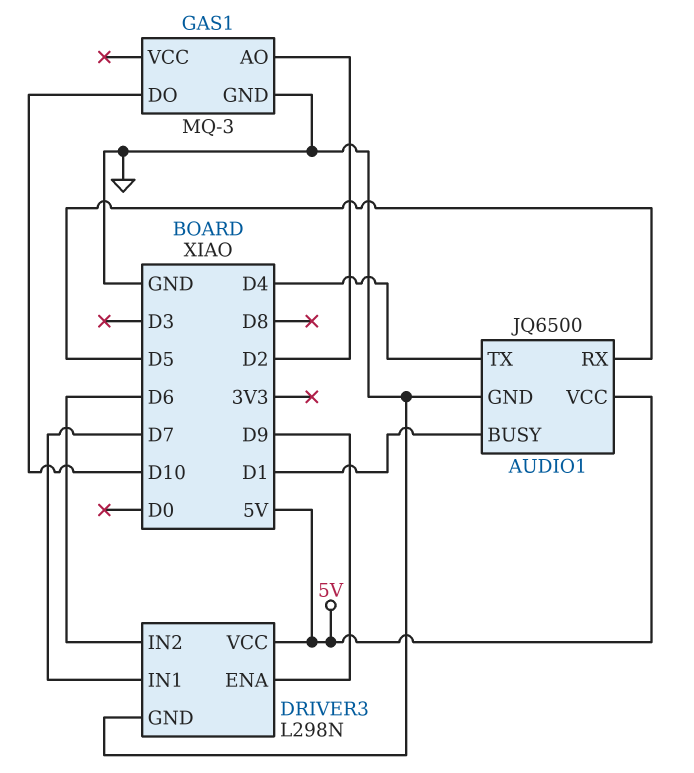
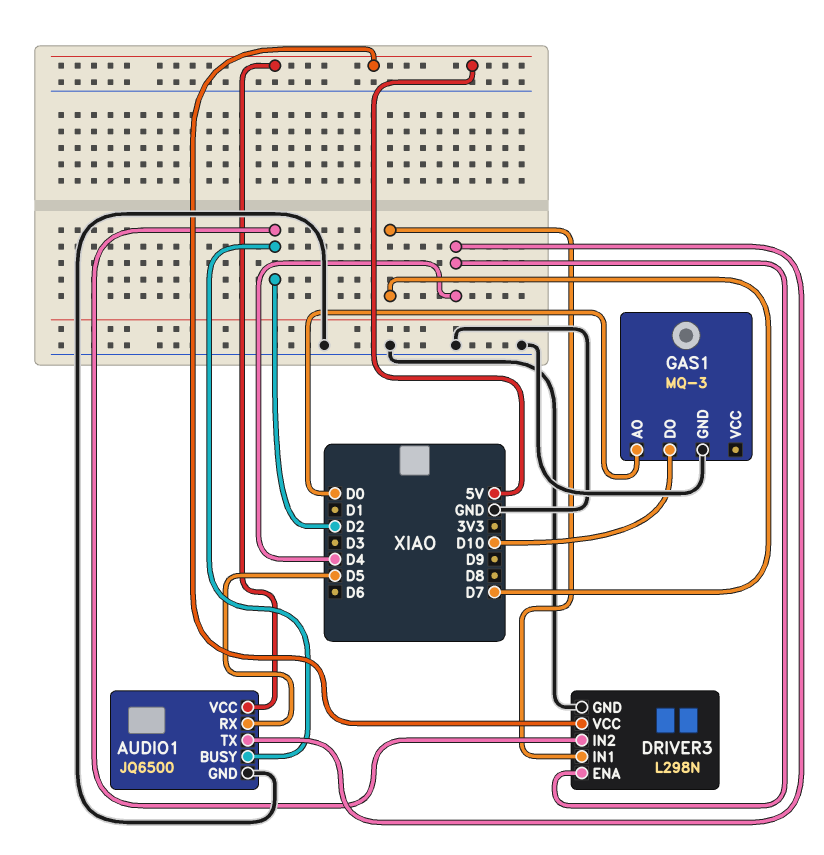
AUDIO1 pin BUSY: D1 -> D2
DRIVER3 pin ENA: D9 -> D4
DRIVER3 pin IN2: D6 -> D2
GAS1 pin AO: D2 -> D0

